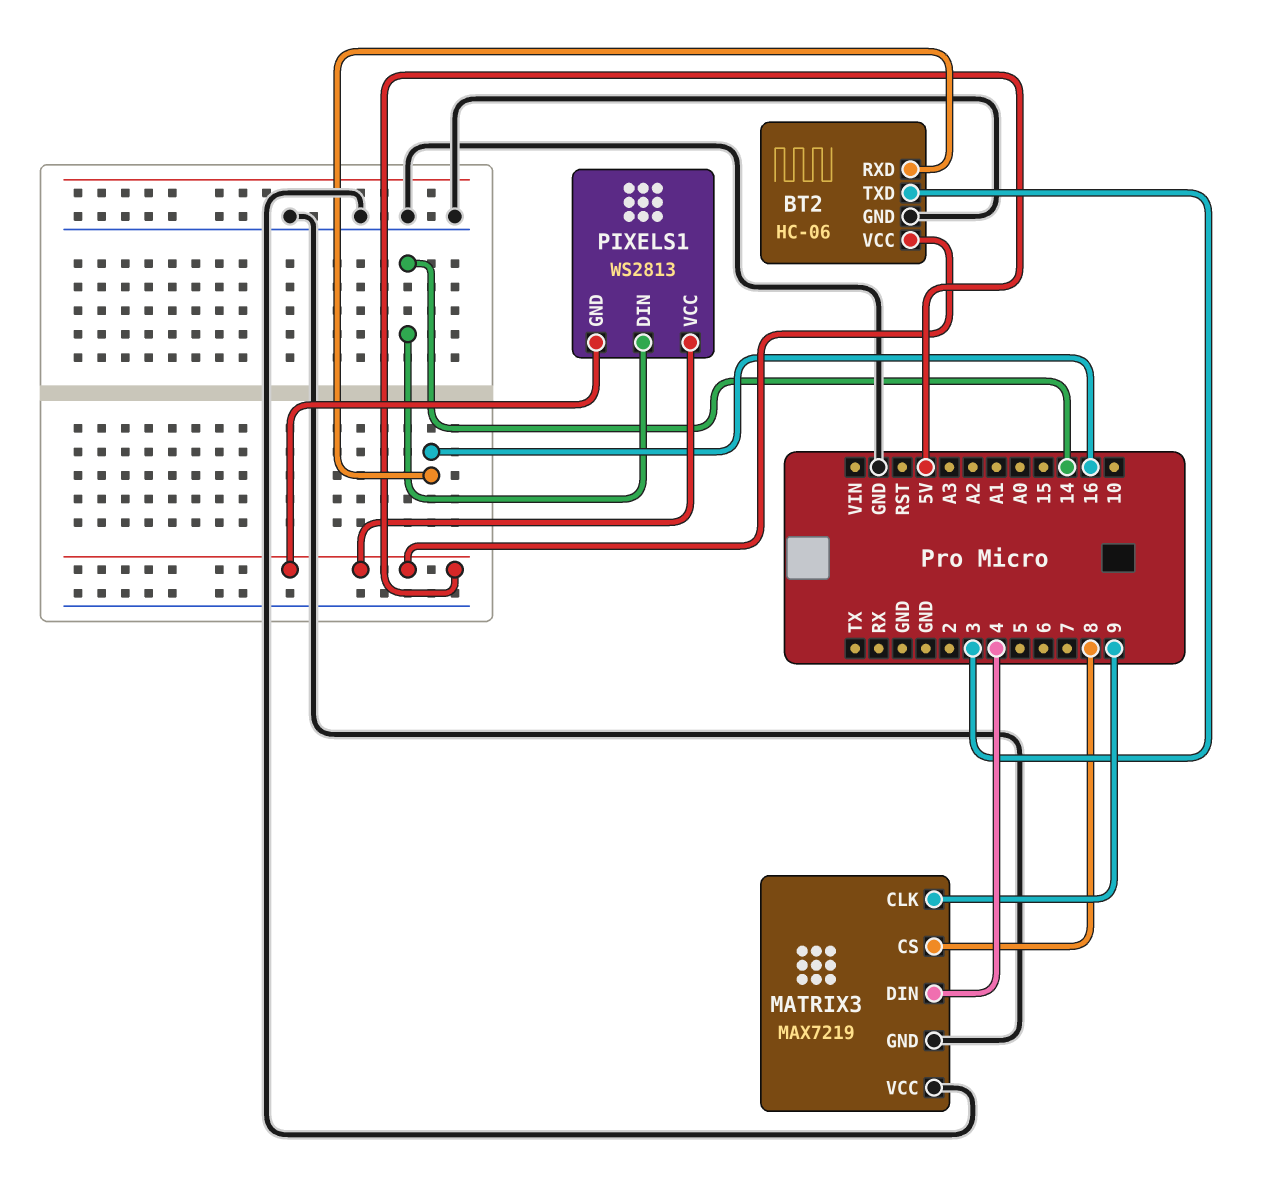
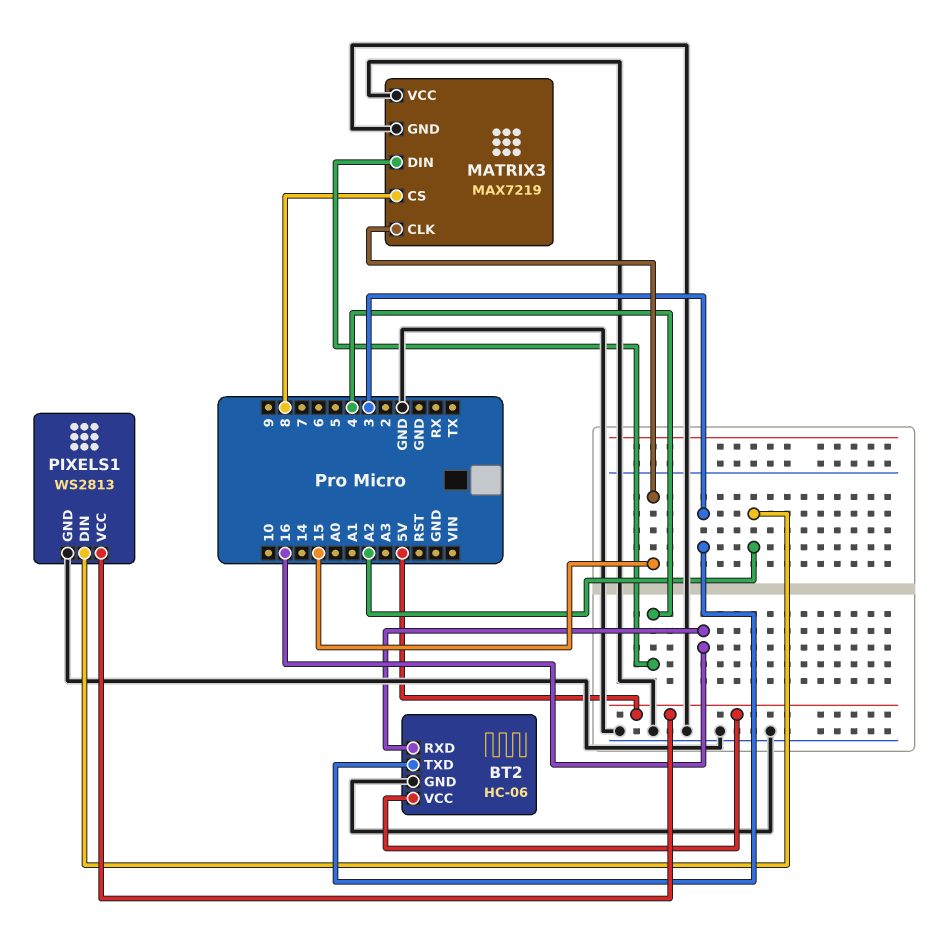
MATRIX3 pin CLK: 9 -> 15
PIXELS1 pin DIN: 14 -> A2
PIXELS1 pin GND: 5V -> GND

